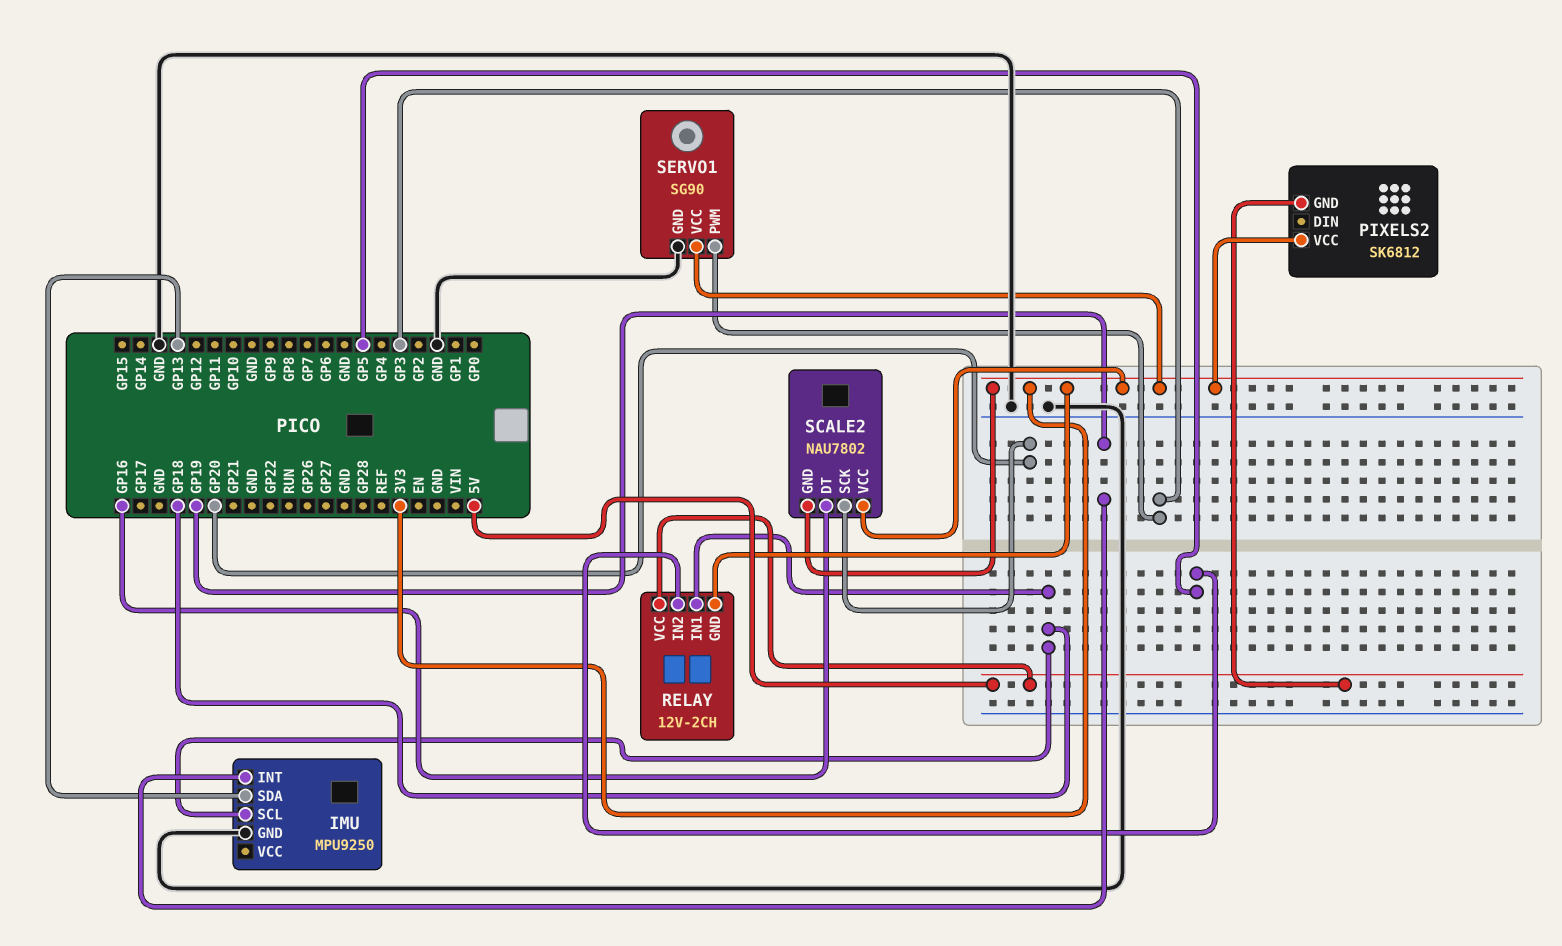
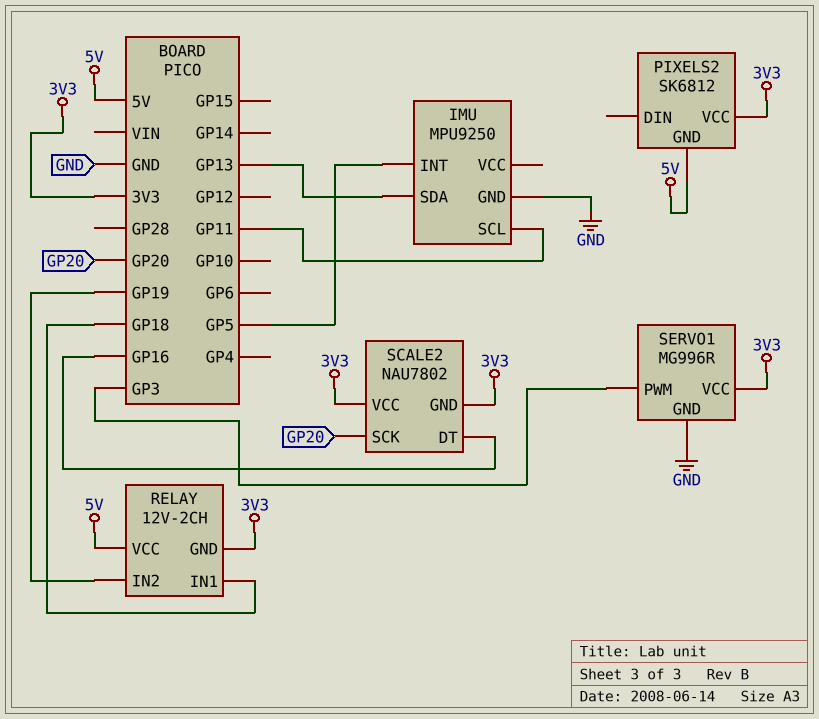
IMU pin INT: GP19 -> GP5
IMU pin SCL: GP18 -> GP11
RELAY pin IN2: GP5 -> GP19
SERVO1: SG90 -> MG996R

